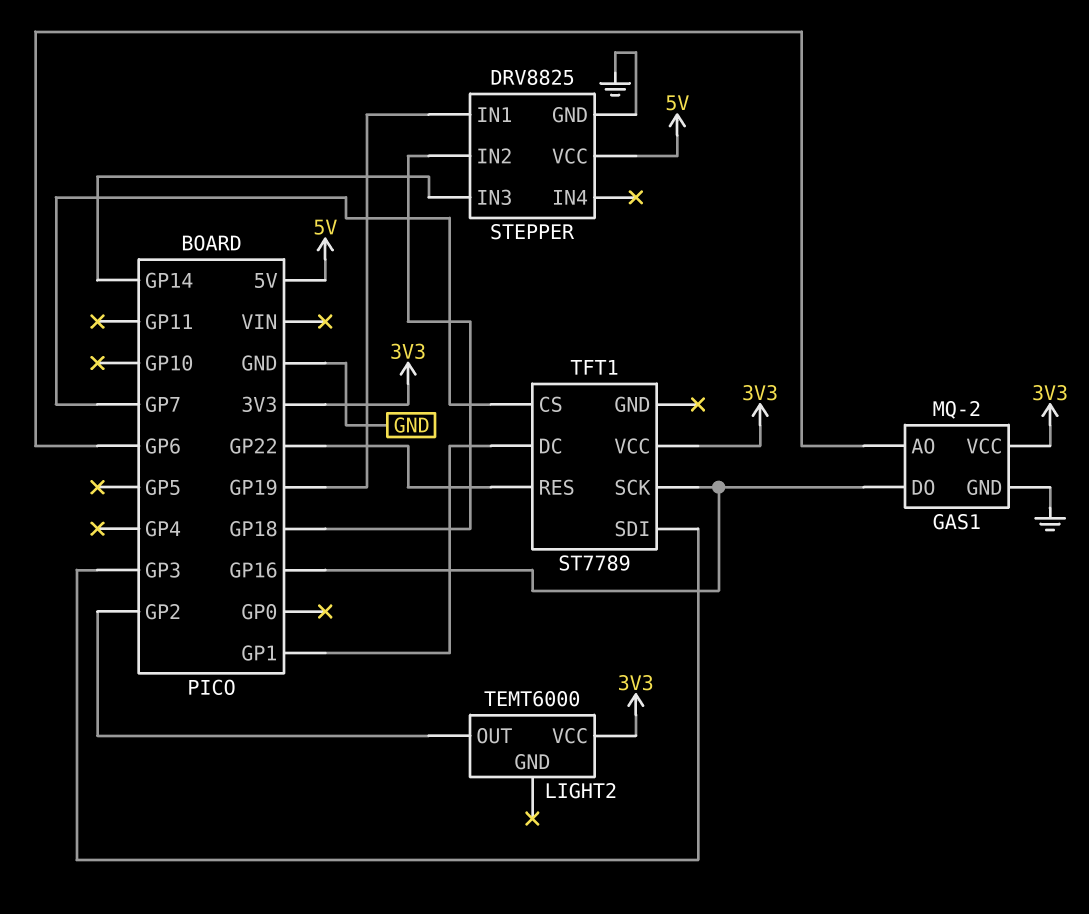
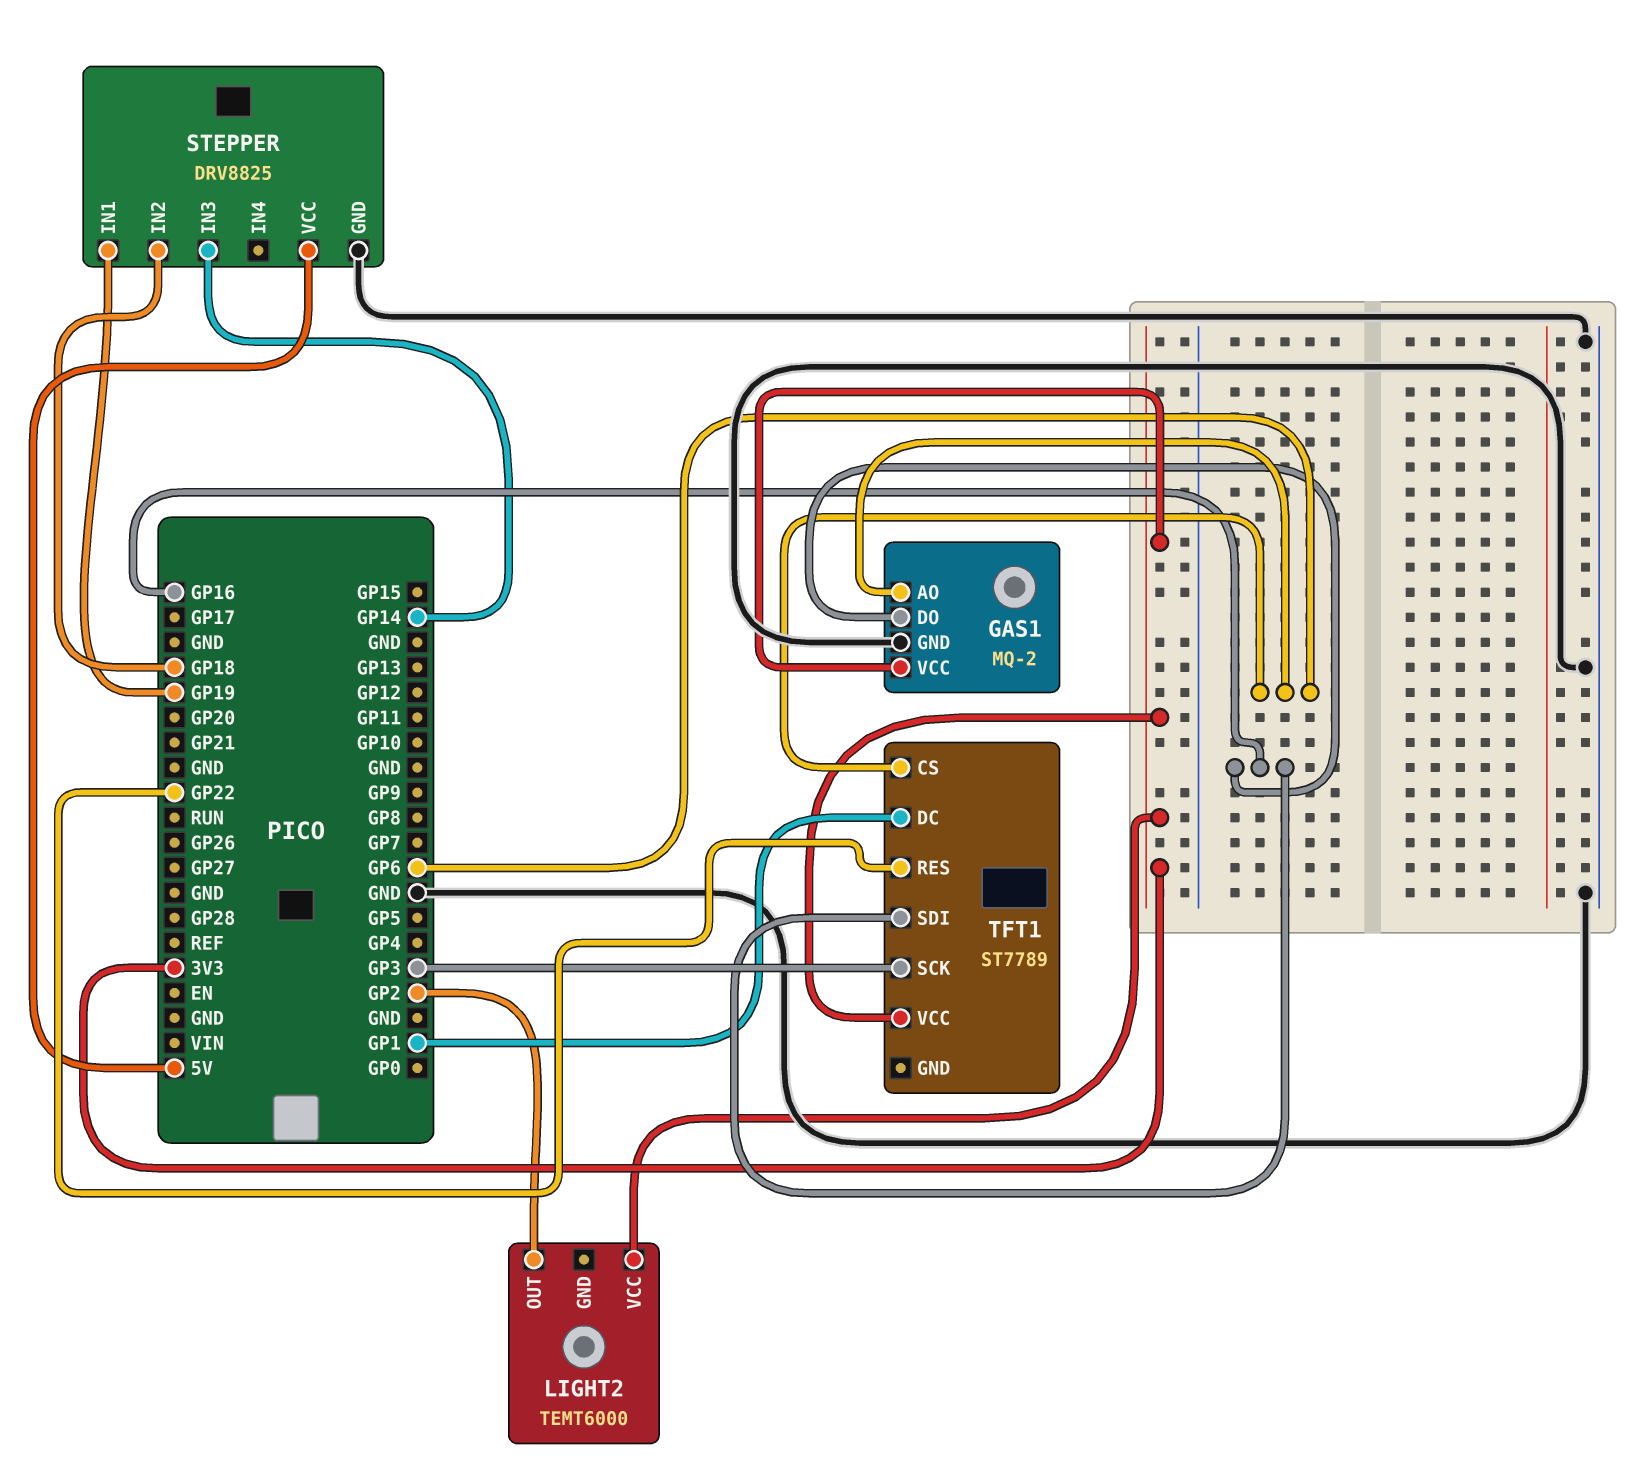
TFT1 pin CS: GP7 -> GP6
TFT1 pin SCK: GP16 -> GP3
TFT1 pin SDI: GP3 -> GP16

